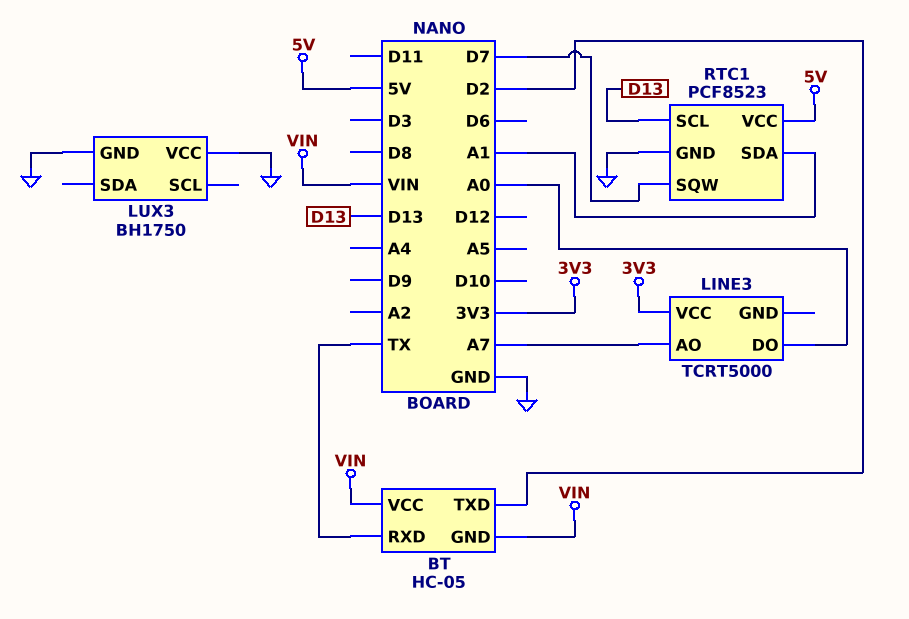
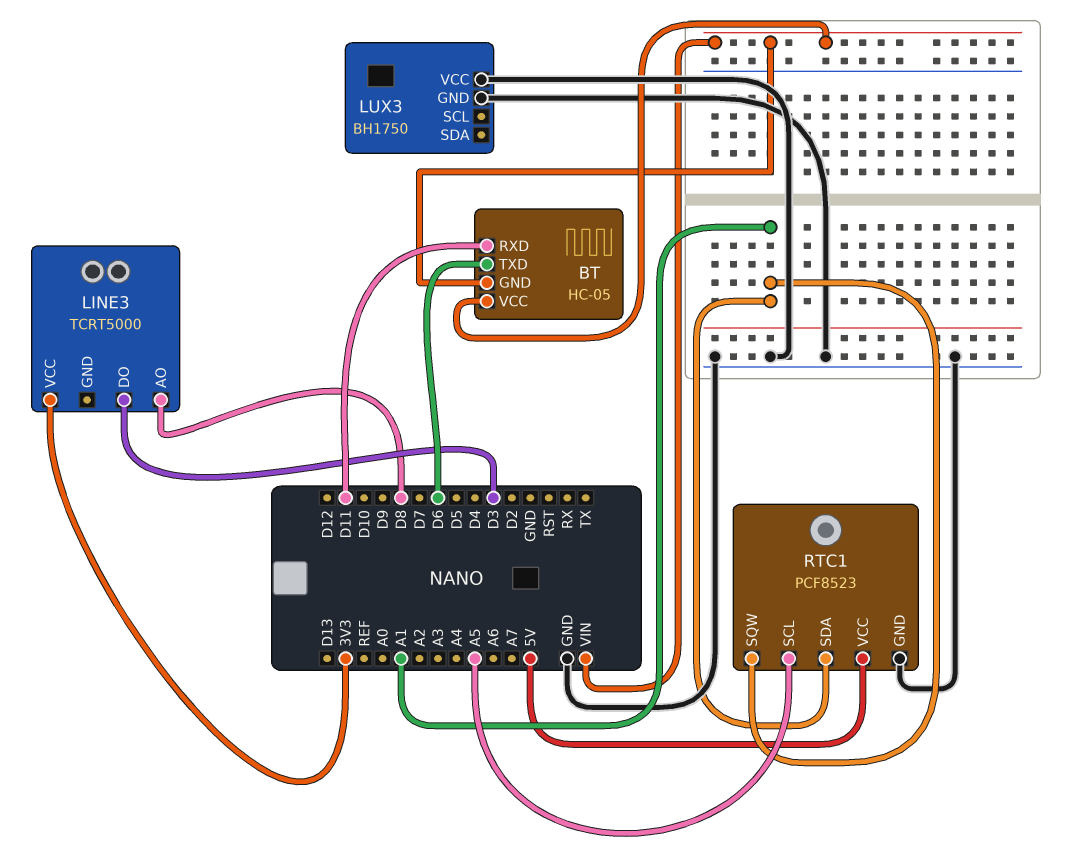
BT pin RXD: TX -> D11
BT pin TXD: D2 -> D6
LINE3 pin AO: A7 -> D8
LINE3 pin DO: A0 -> D3
RTC1 pin SCL: D13 -> A5
RTC1 pin SQW: D7 -> A1

